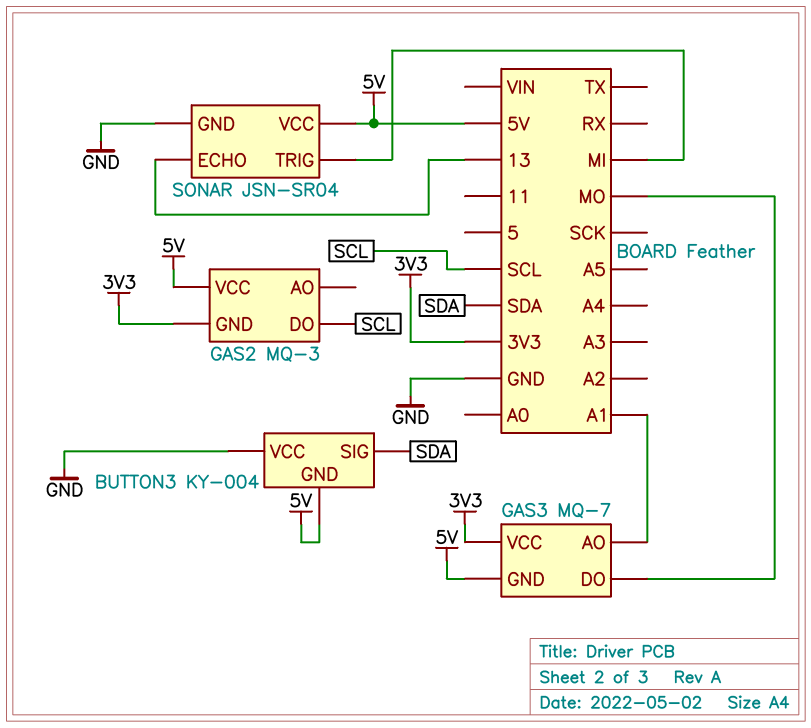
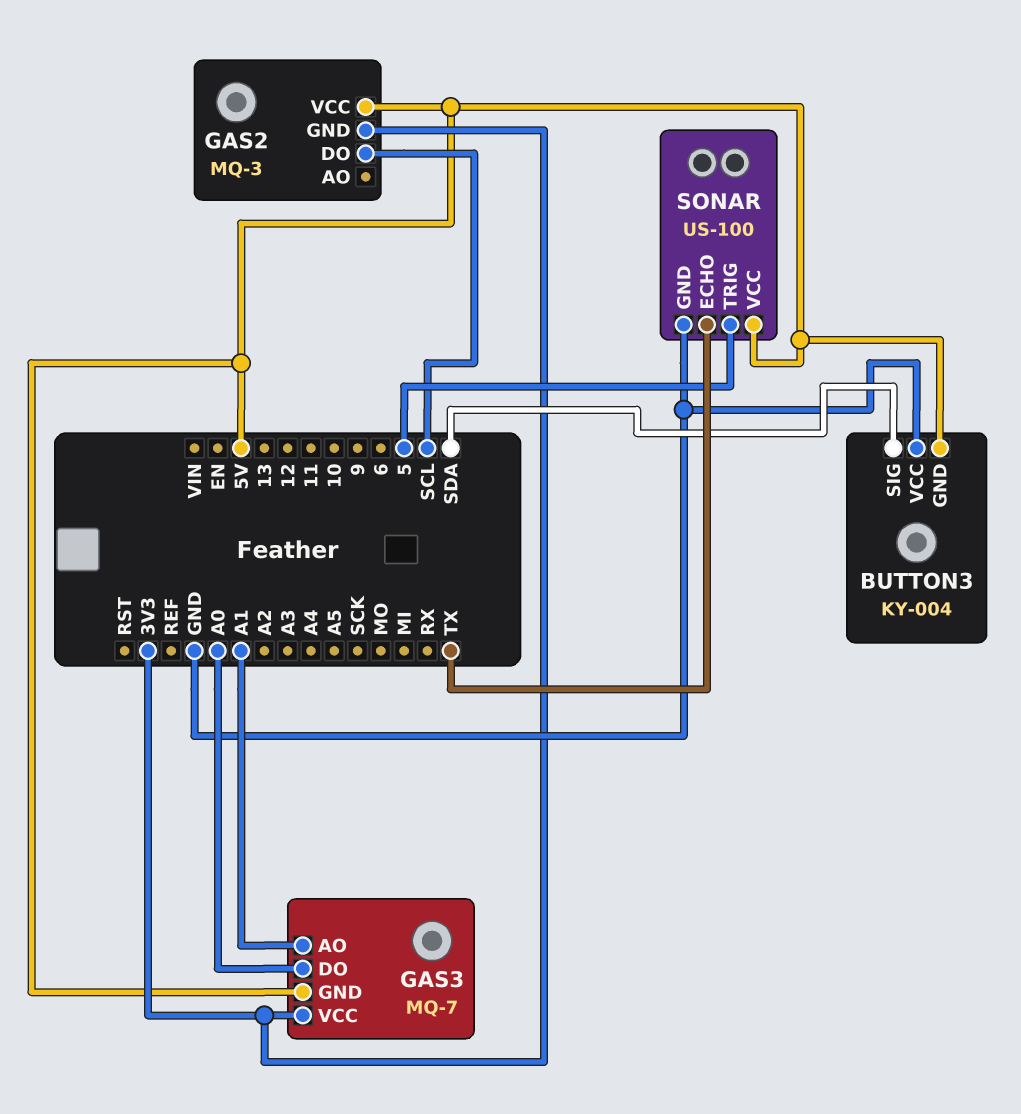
GAS3 pin DO: MO -> A0
SONAR: JSN-SR04 -> US-100
SONAR pin ECHO: 13 -> TX
SONAR pin TRIG: MI -> 5

